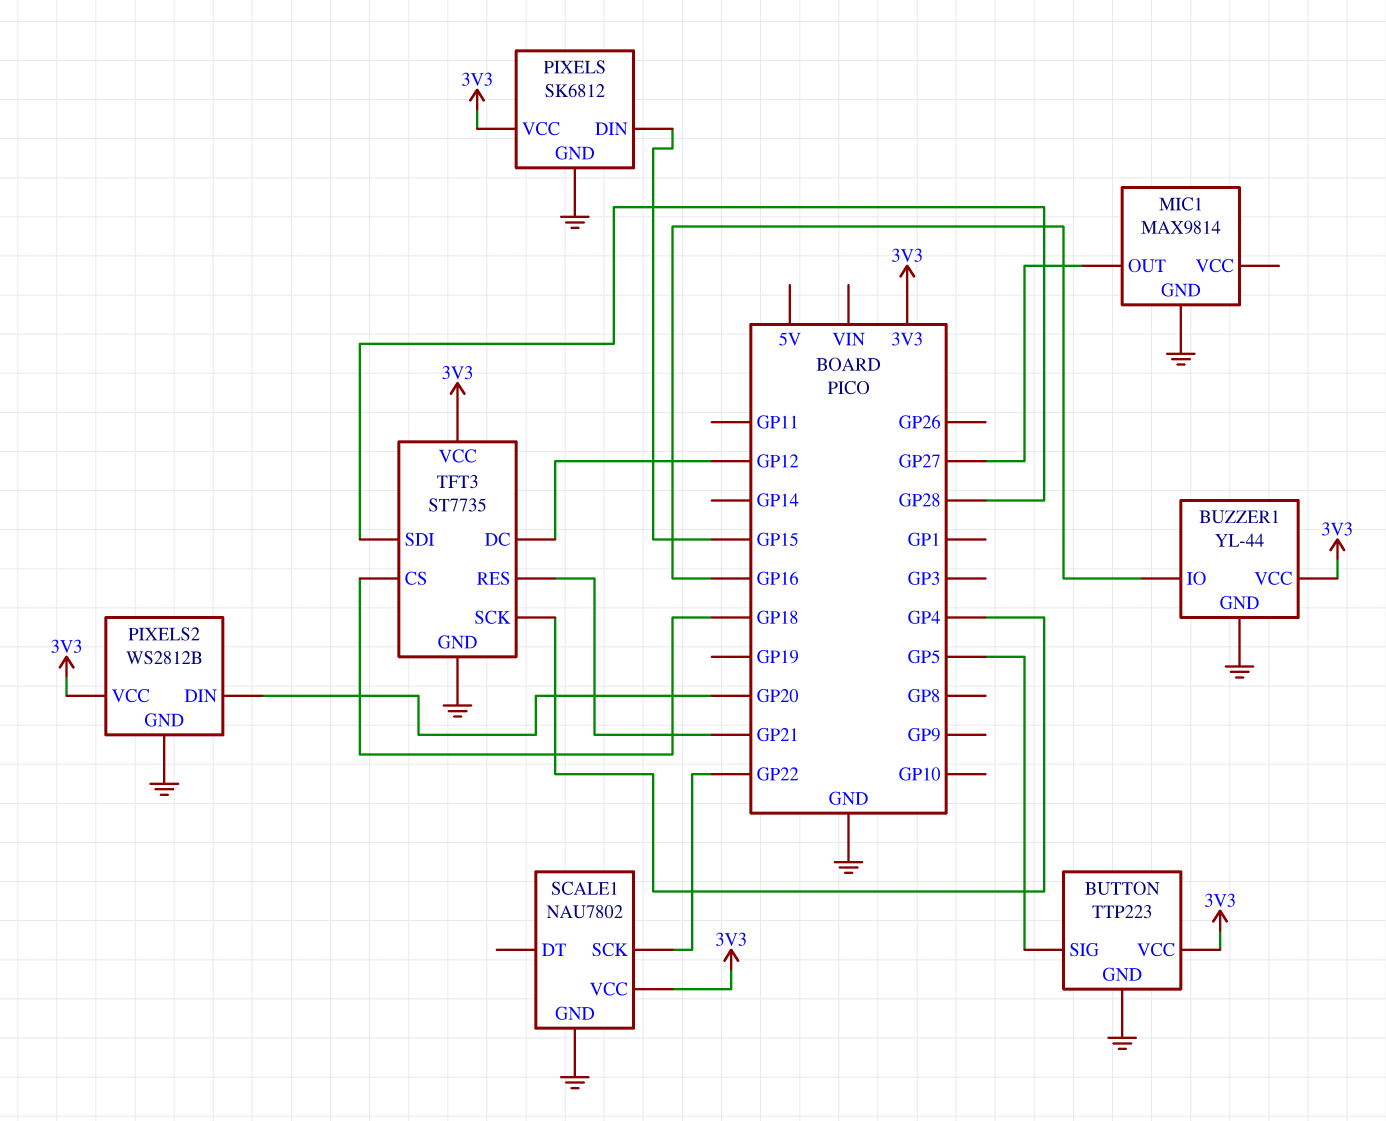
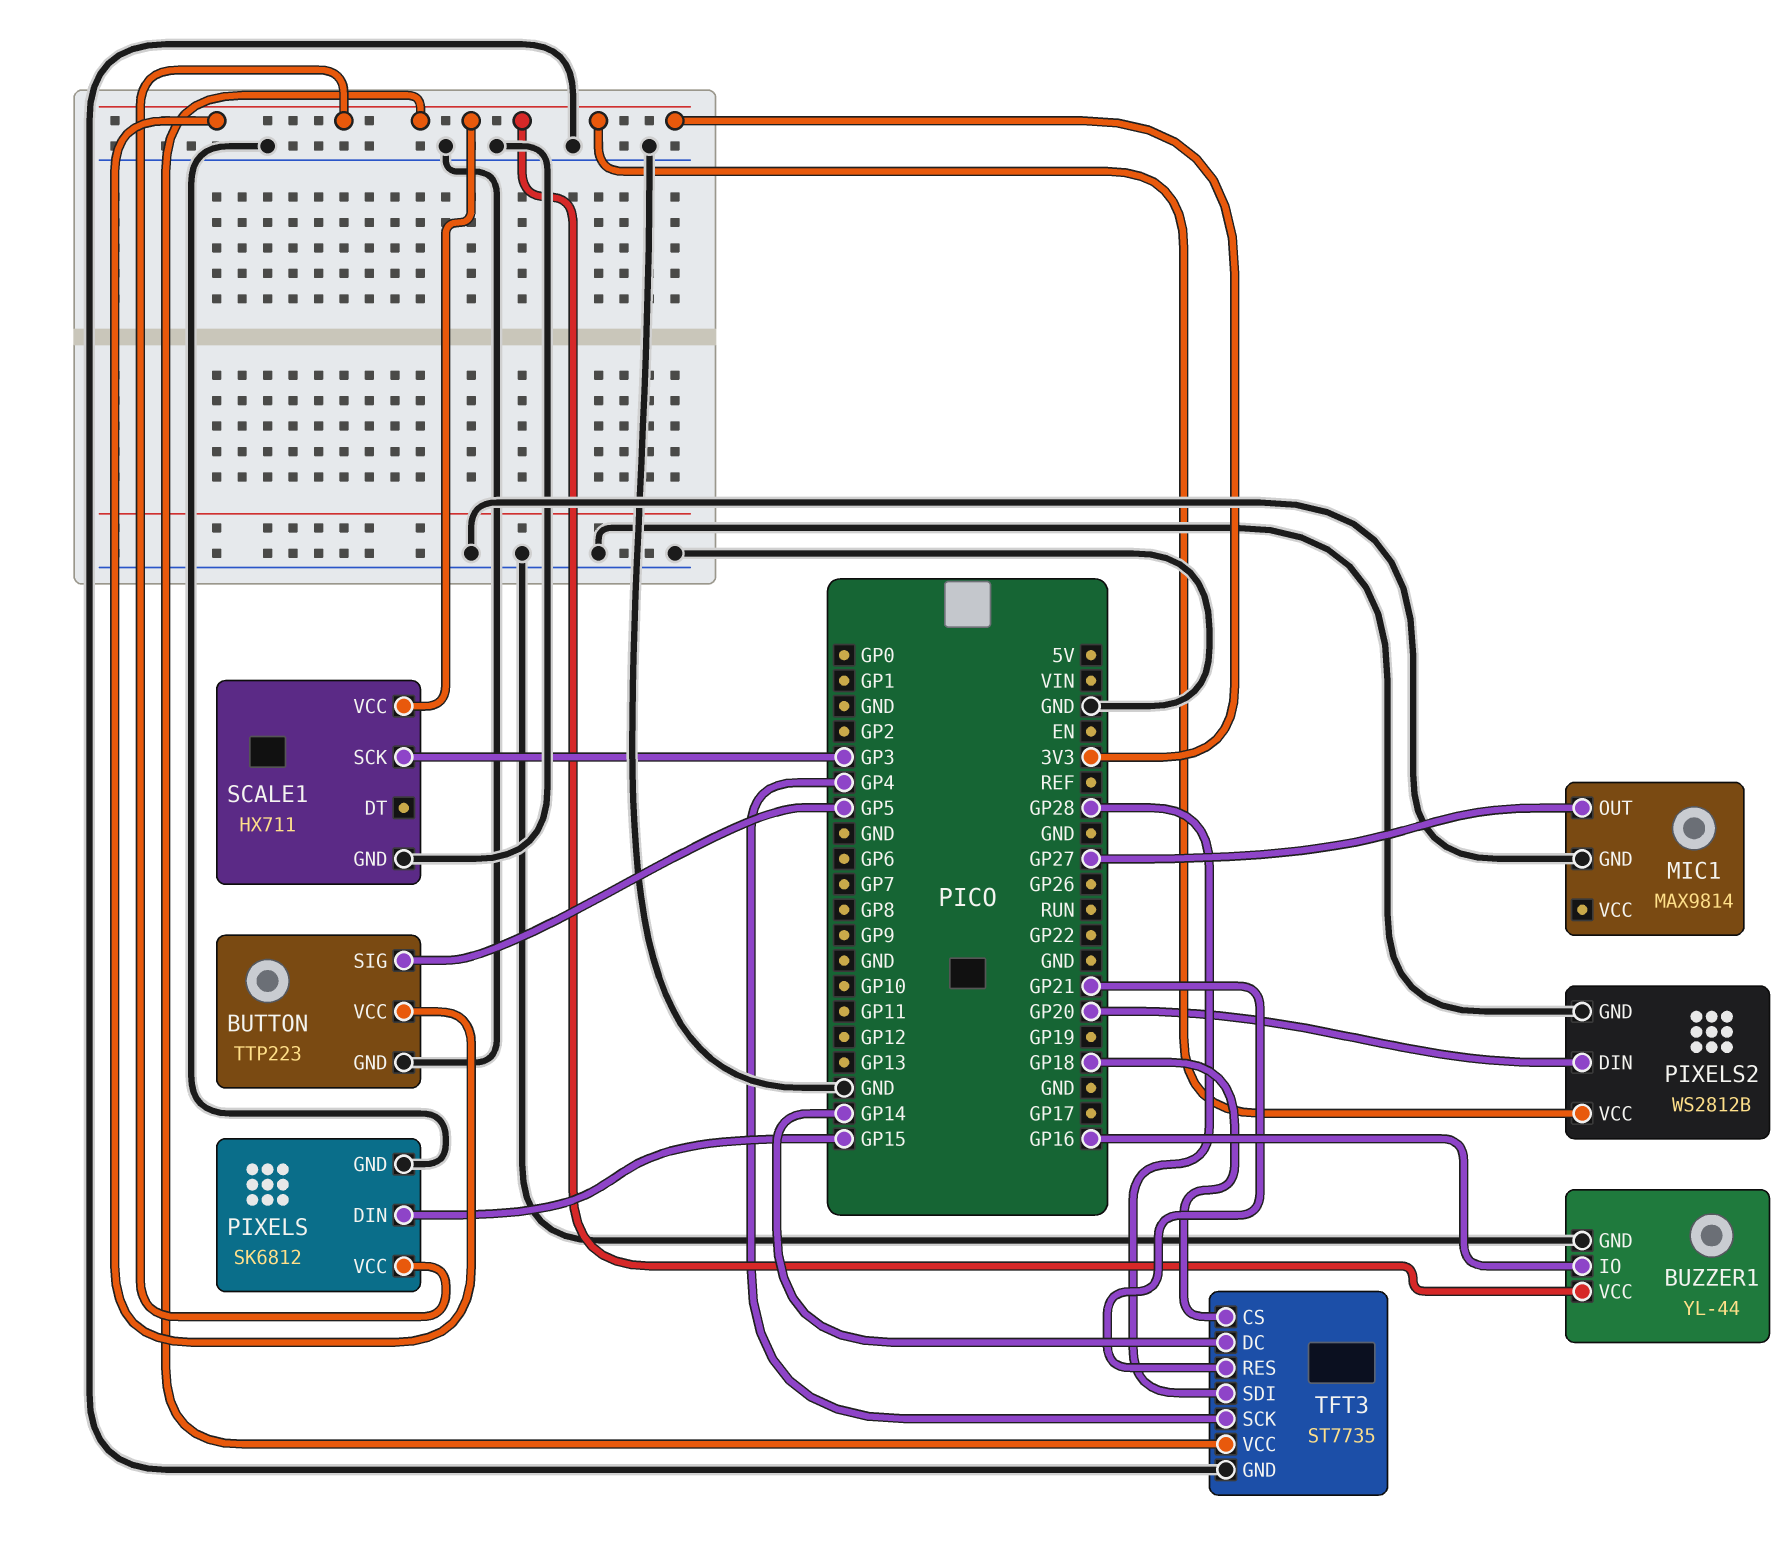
SCALE1: NAU7802 -> HX711
SCALE1 pin SCK: GP22 -> GP3
TFT3 pin DC: GP12 -> GP14

